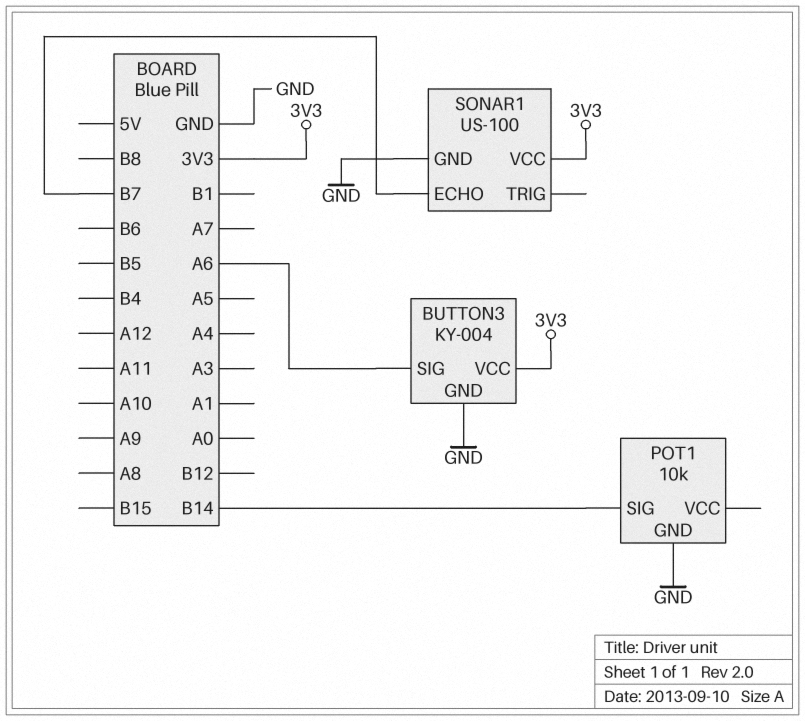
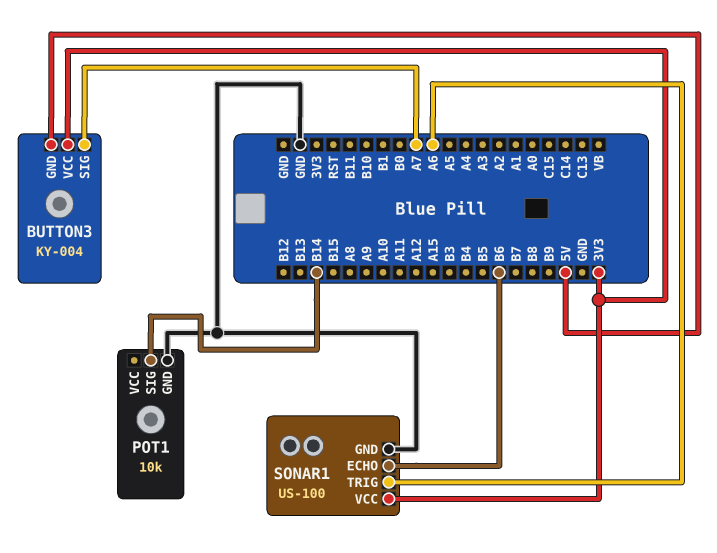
BUTTON3 pin GND: GND -> 5V
BUTTON3 pin SIG: A6 -> A7
SONAR1 pin ECHO: B7 -> B6
SONAR1 pin TRIG: none -> A6

